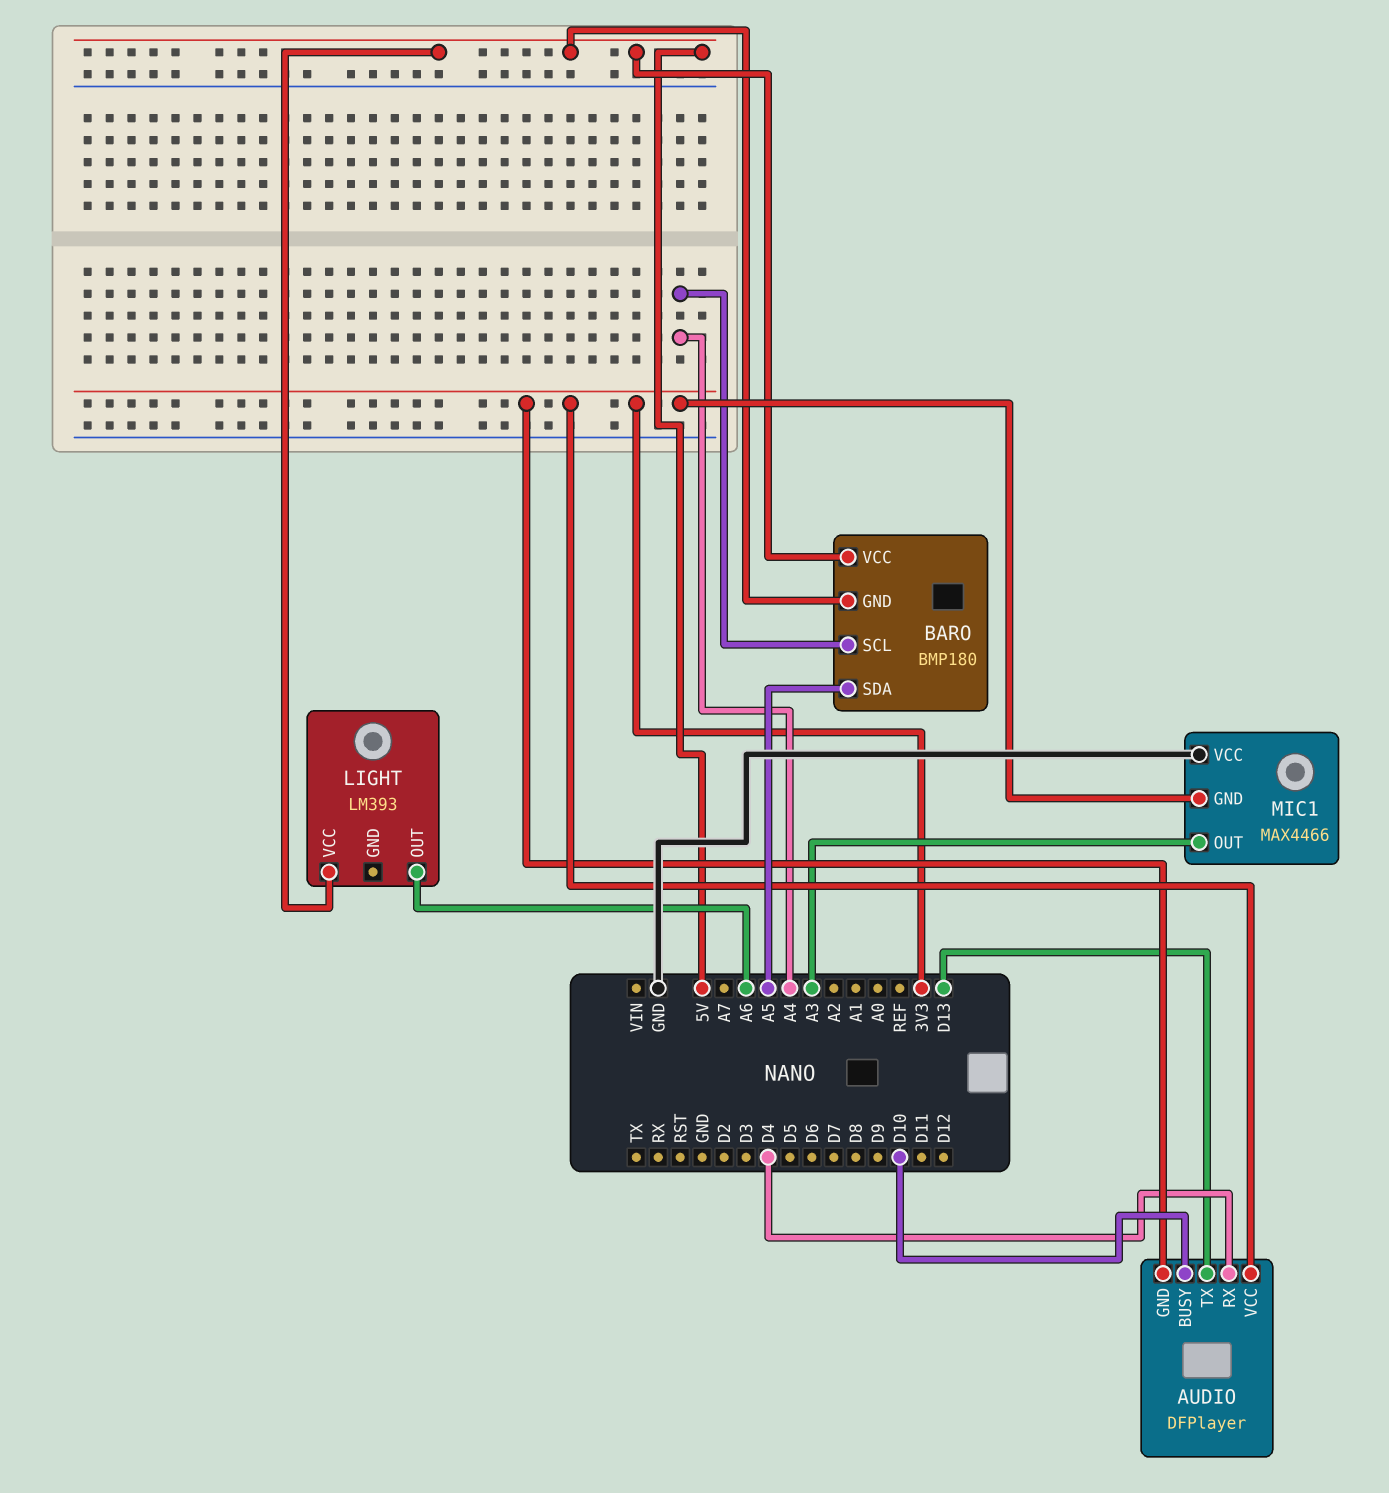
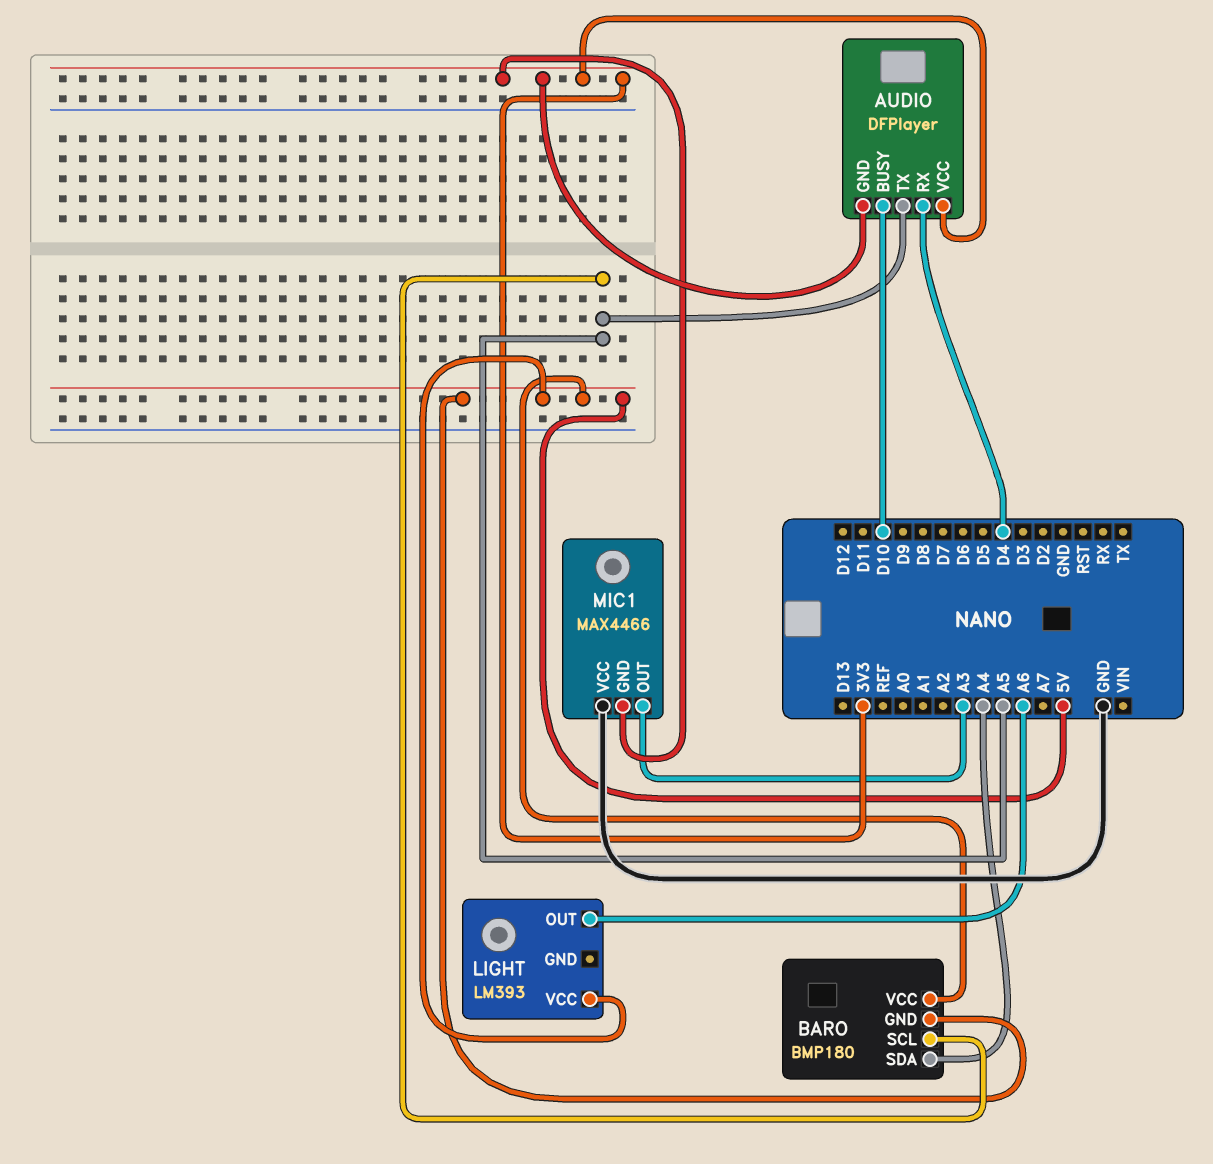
AUDIO pin TX: D13 -> A5
BARO pin SCL: A4 -> A5
BARO pin SDA: A5 -> A4

